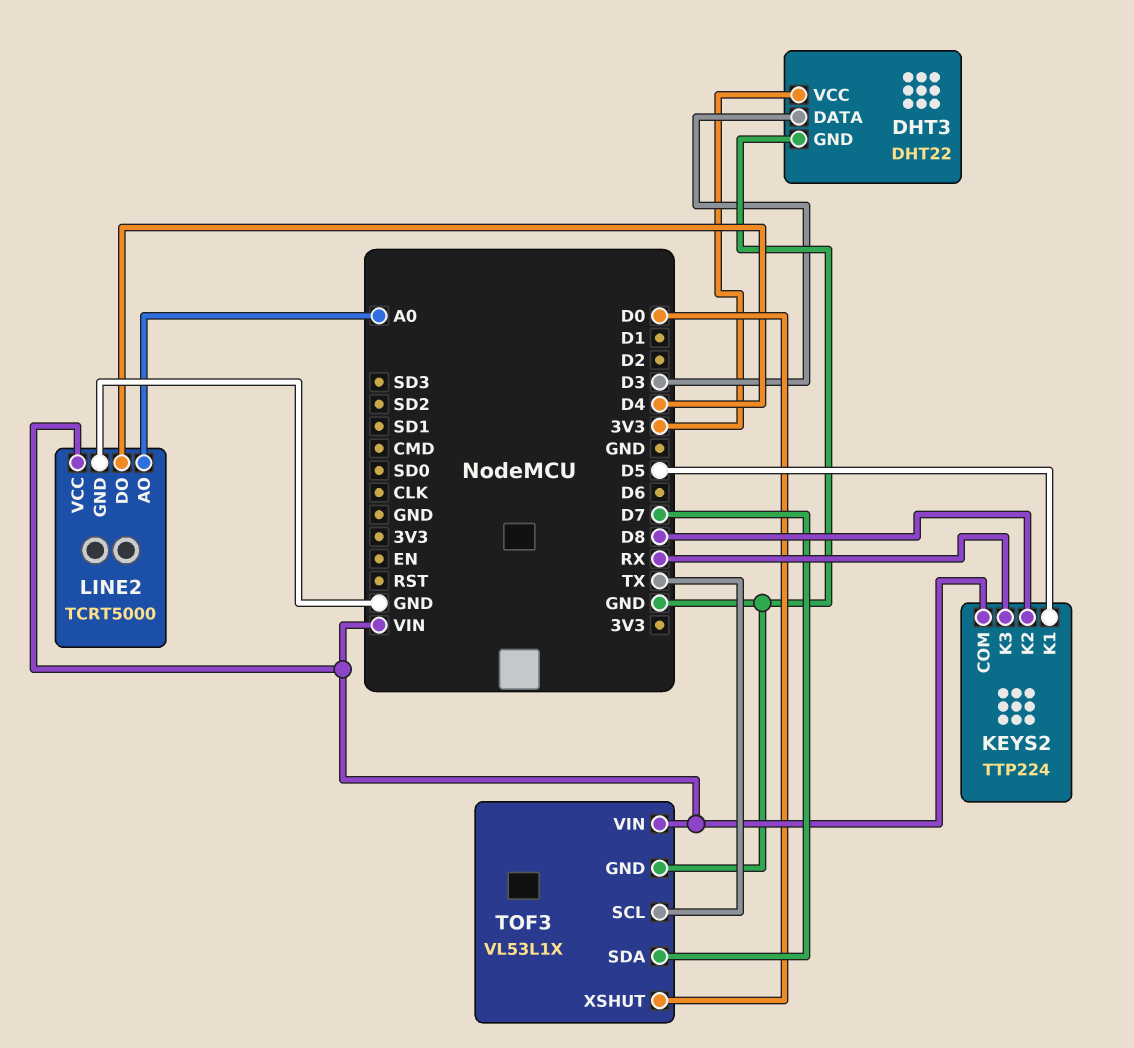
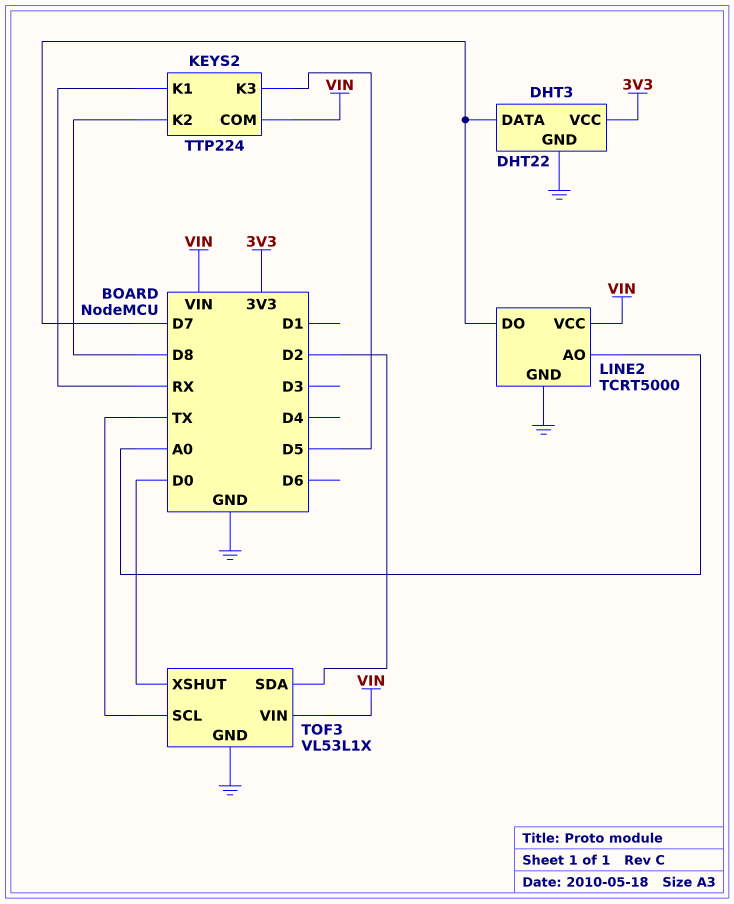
DHT3 pin DATA: D3 -> D7
KEYS2 pin K1: D5 -> RX
KEYS2 pin K3: RX -> D5
LINE2 pin DO: D4 -> D7
TOF3 pin SDA: D7 -> D2

